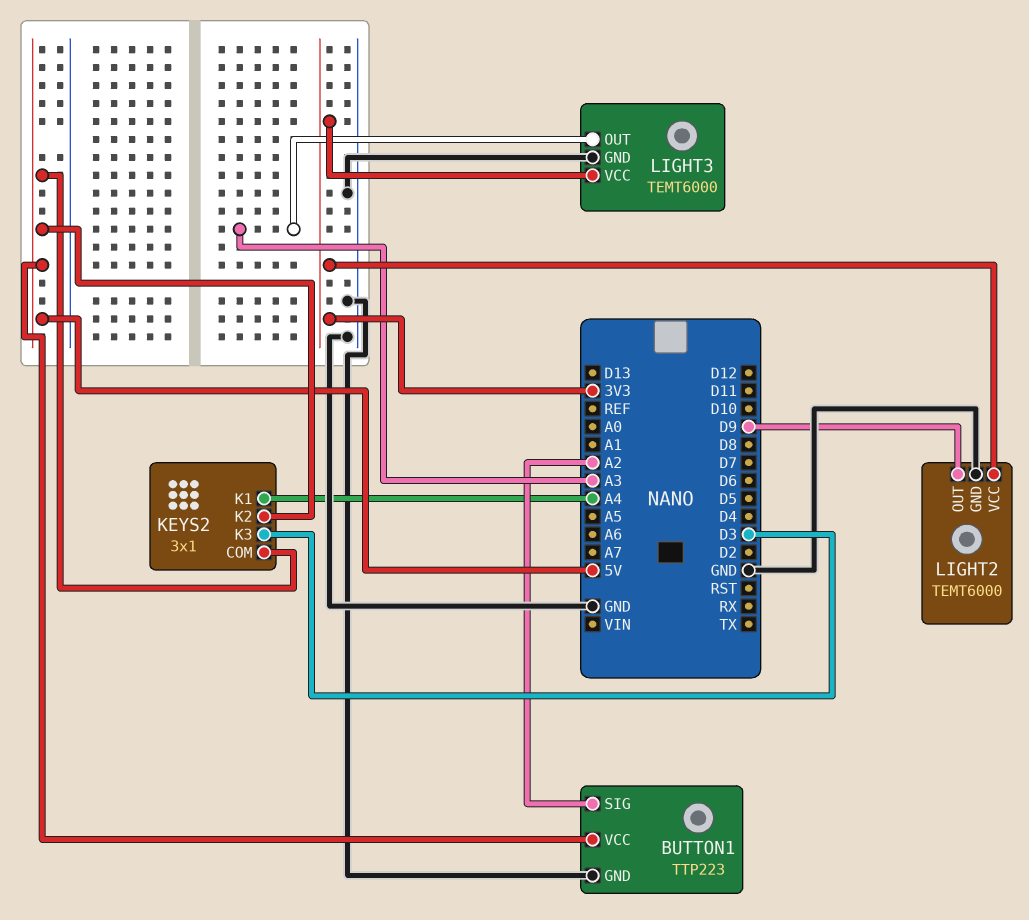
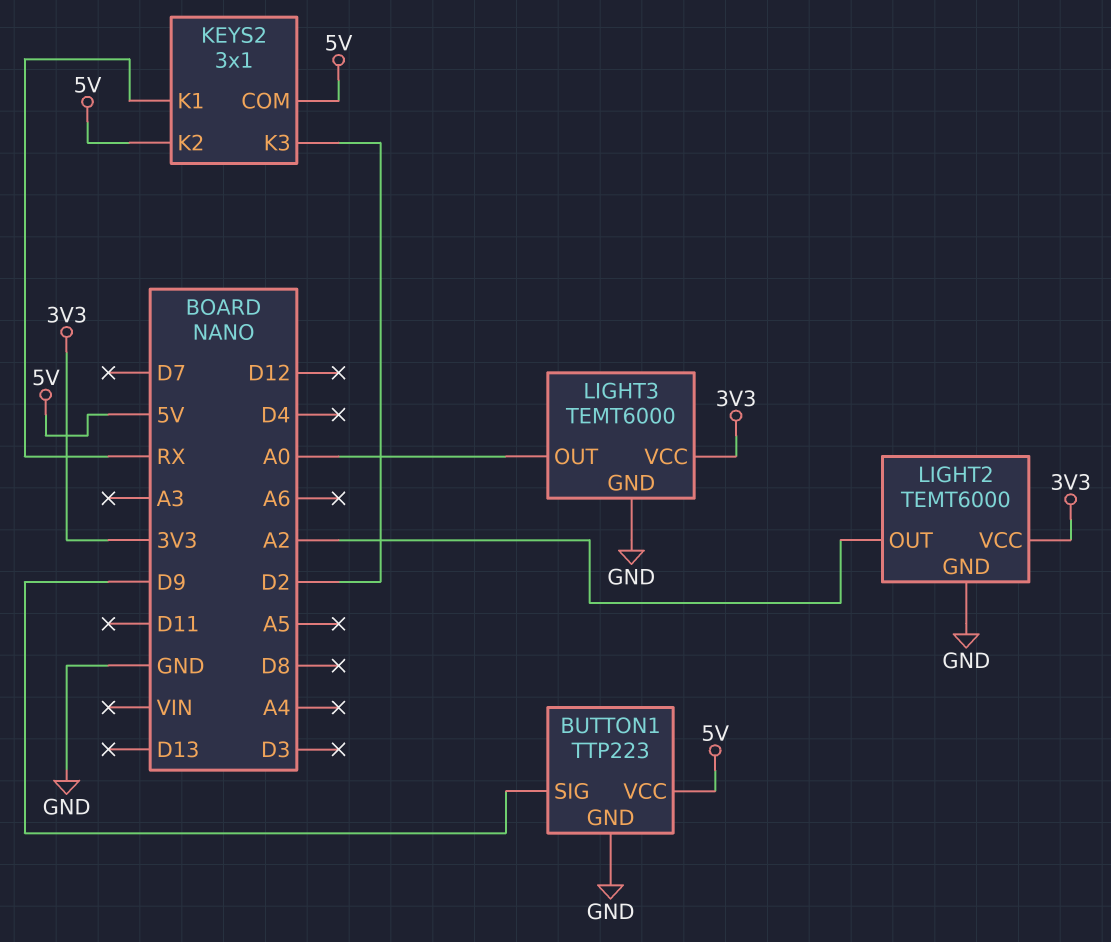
BUTTON1 pin SIG: A2 -> D9
KEYS2 pin K1: A4 -> RX
KEYS2 pin K3: D3 -> D2
LIGHT2 pin OUT: D9 -> A2
LIGHT3 pin OUT: A3 -> A0

